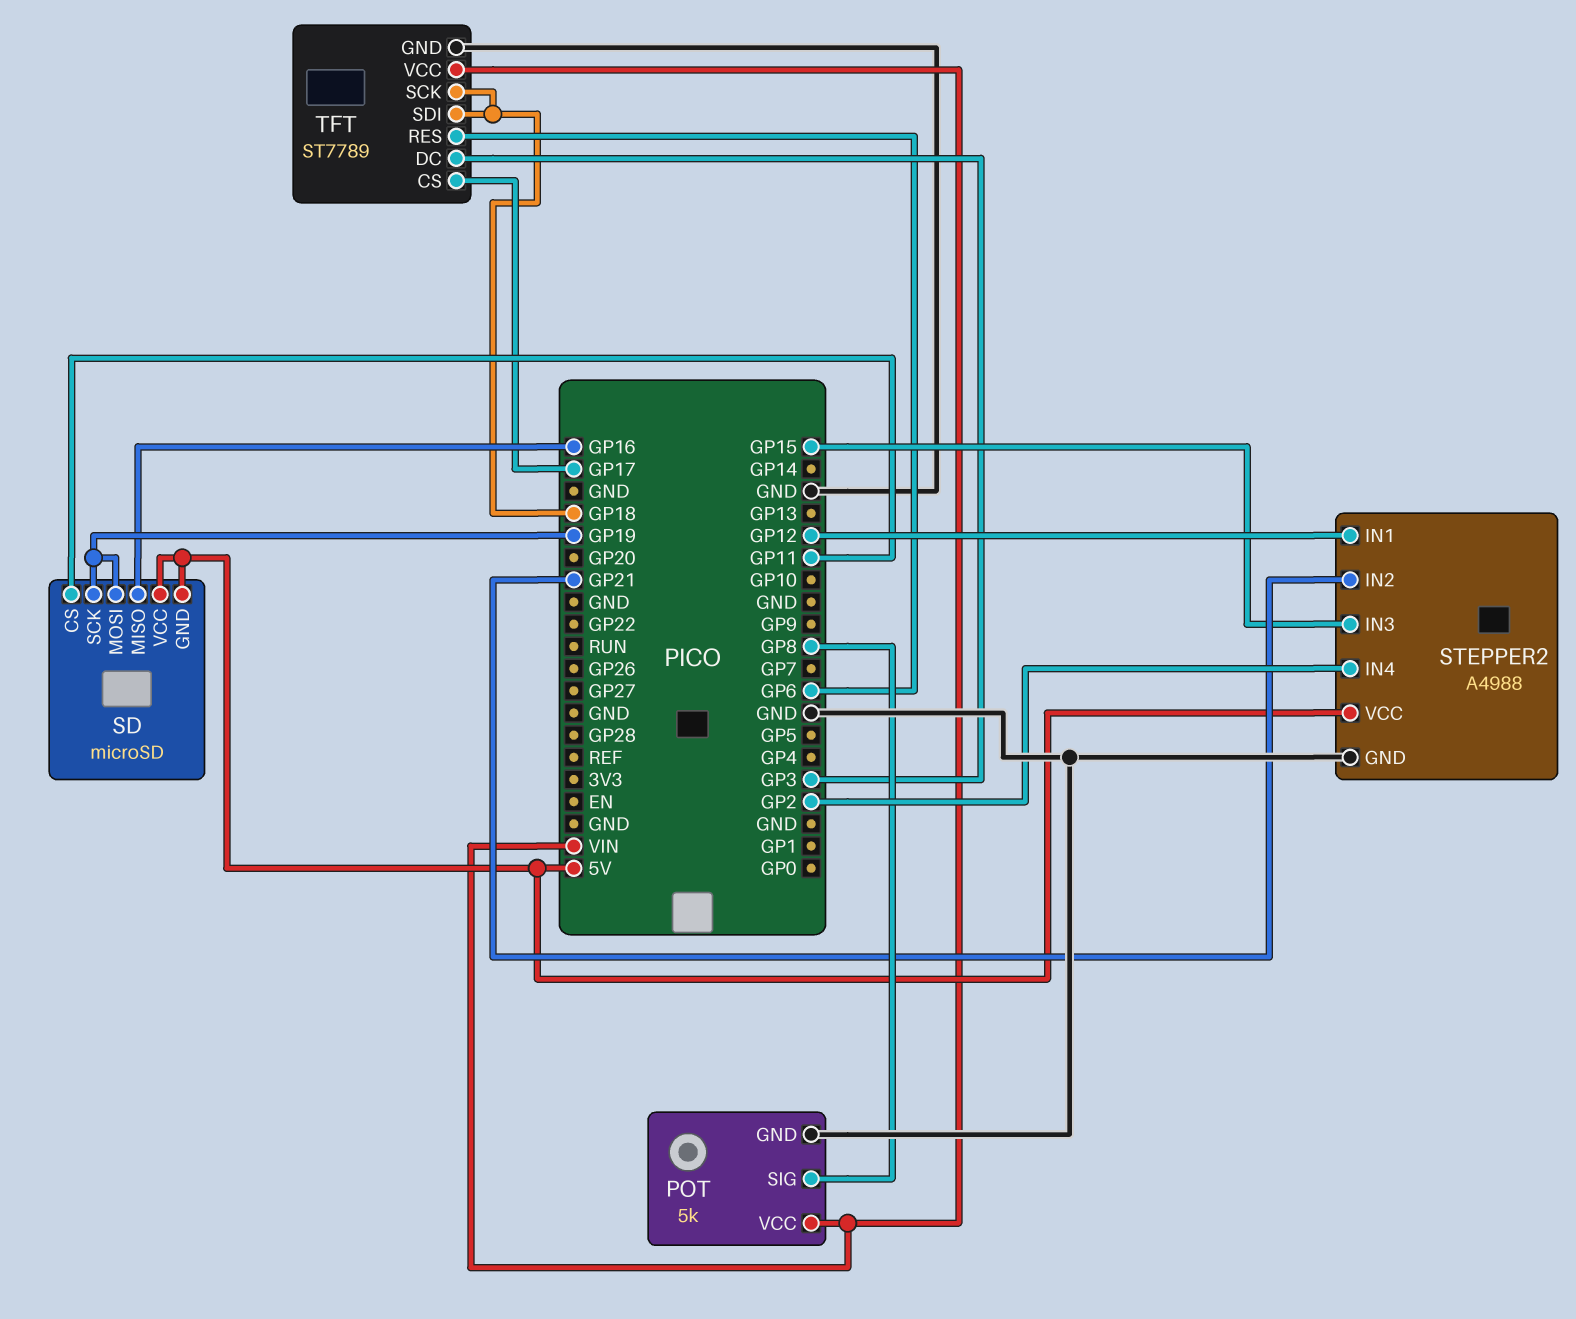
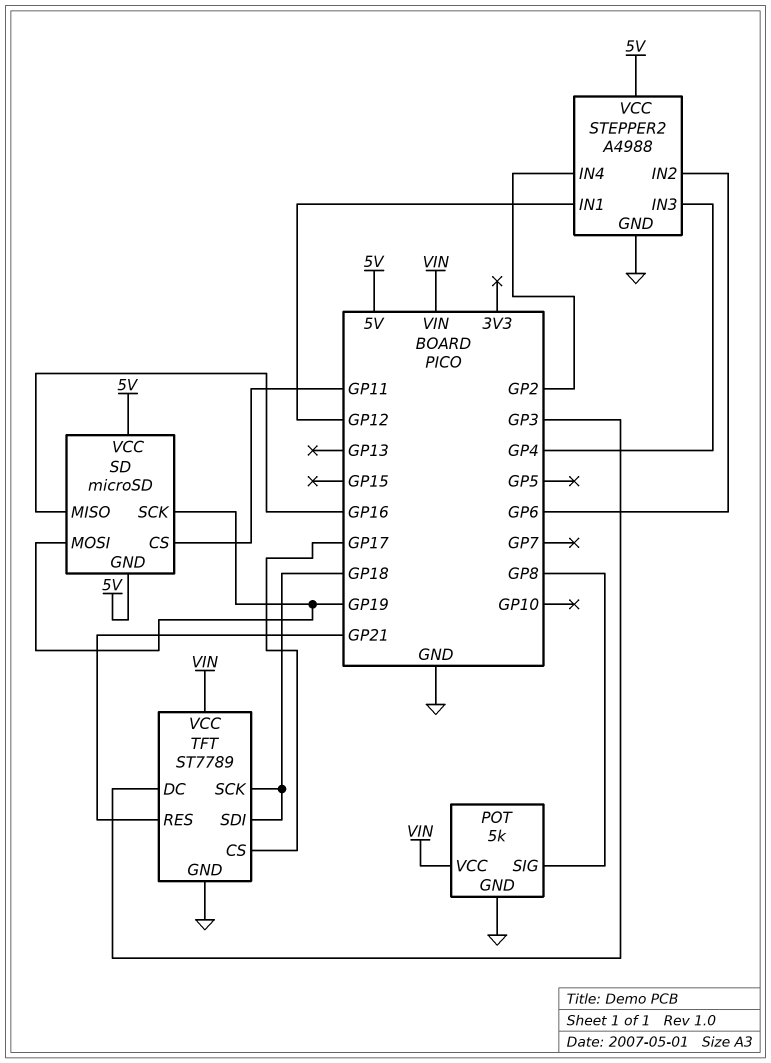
STEPPER2 pin IN2: GP21 -> GP6
STEPPER2 pin IN3: GP15 -> GP4
TFT pin RES: GP6 -> GP21

